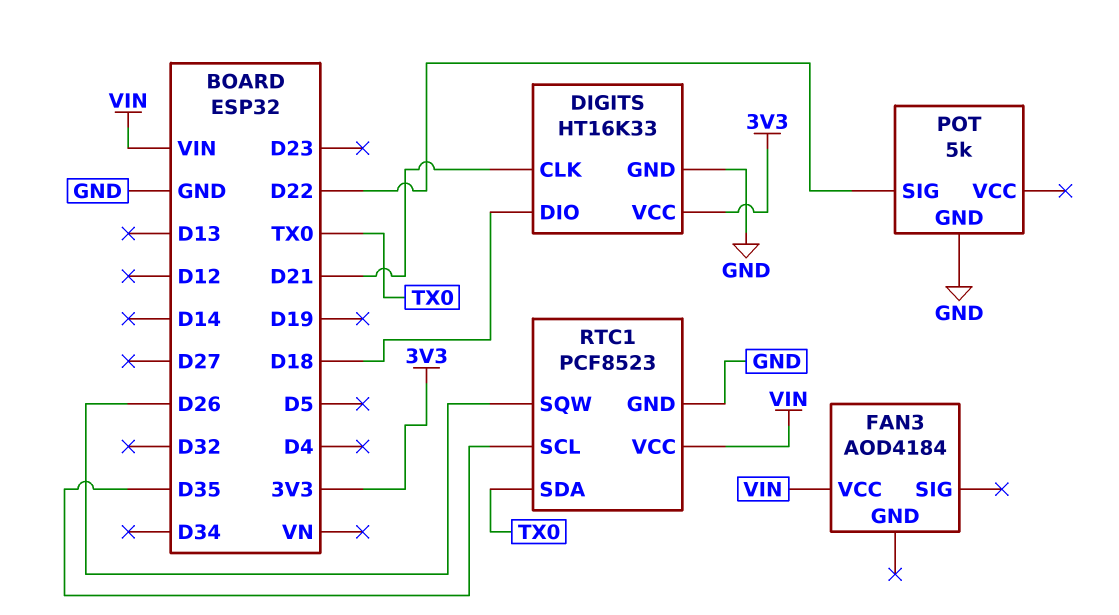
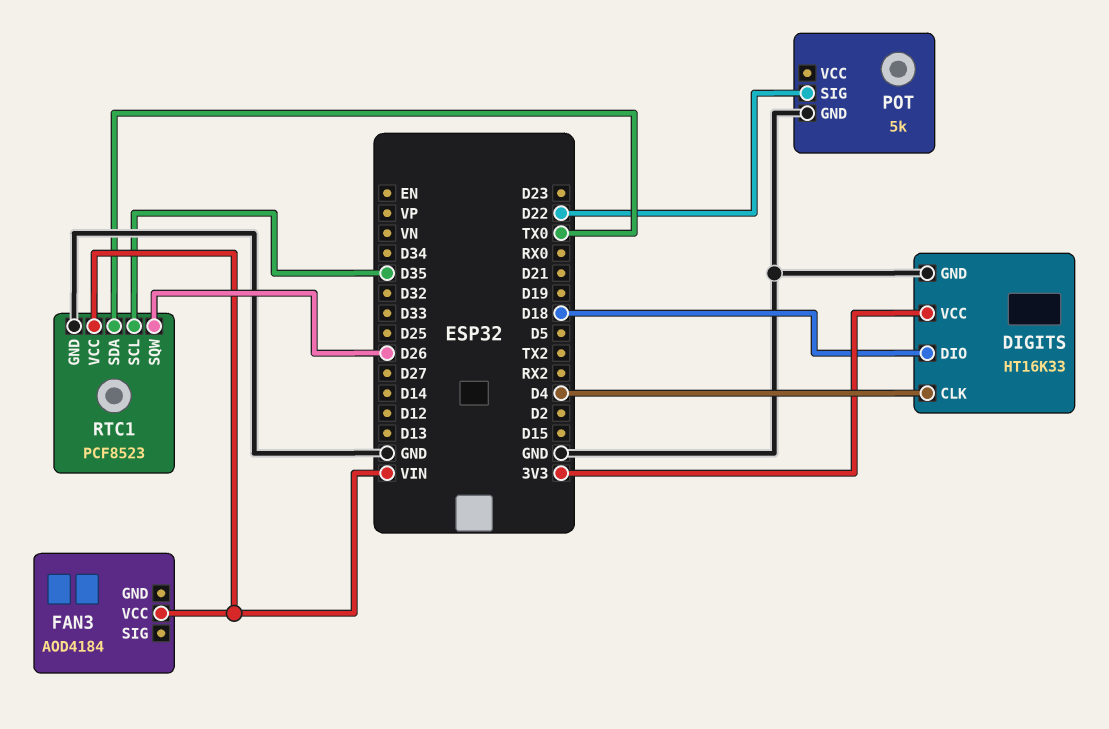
DIGITS pin CLK: D21 -> D4

